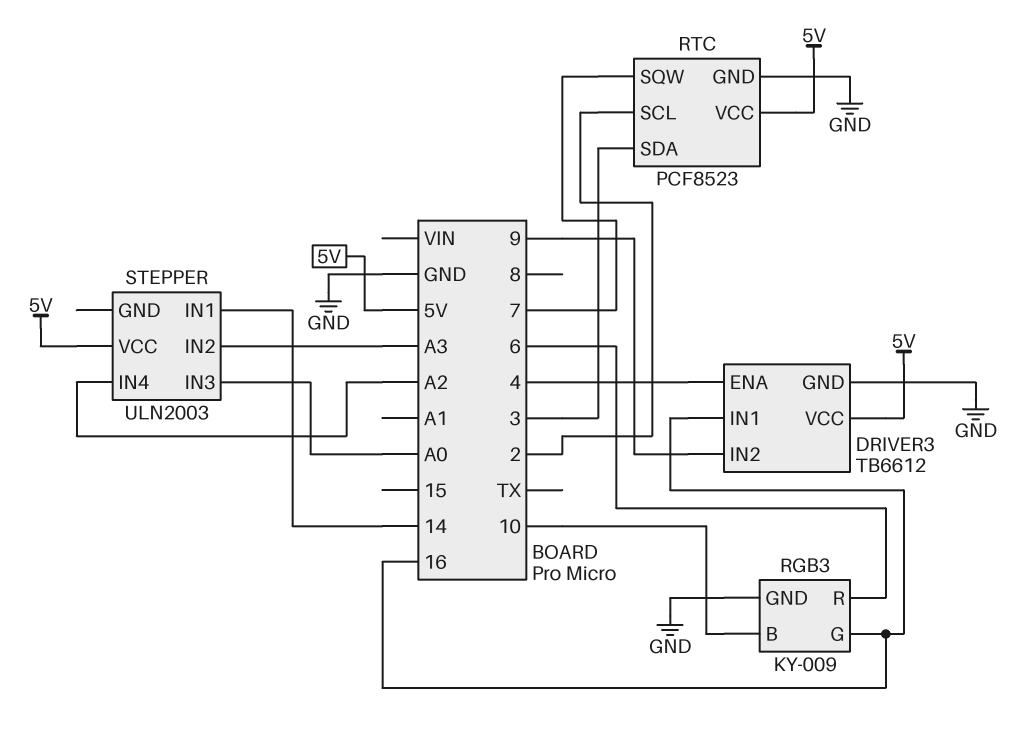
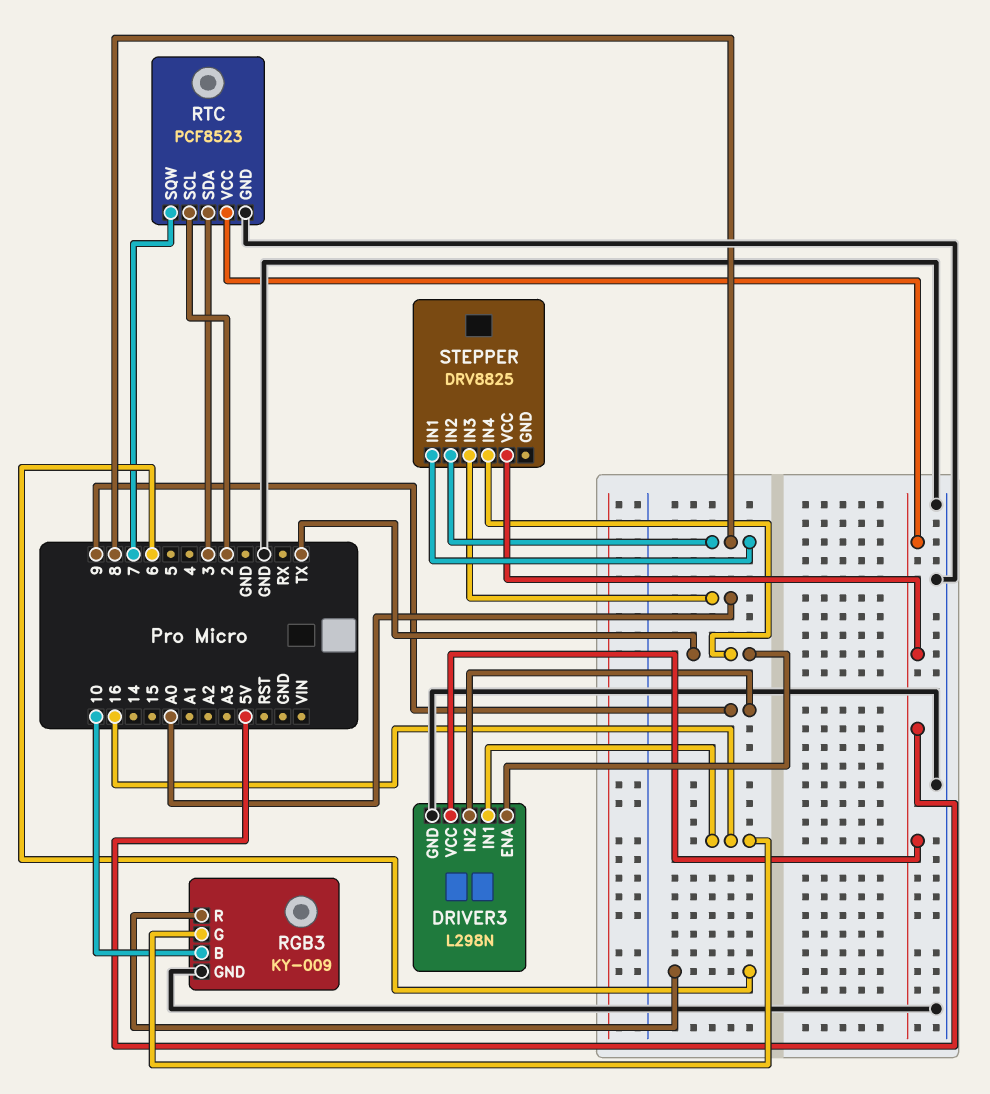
DRIVER3: TB6612 -> L298N
DRIVER3 pin ENA: 4 -> TX
STEPPER: ULN2003 -> DRV8825
STEPPER pin IN1: 14 -> 8
STEPPER pin IN2: A3 -> 8
STEPPER pin IN4: A2 -> TX

